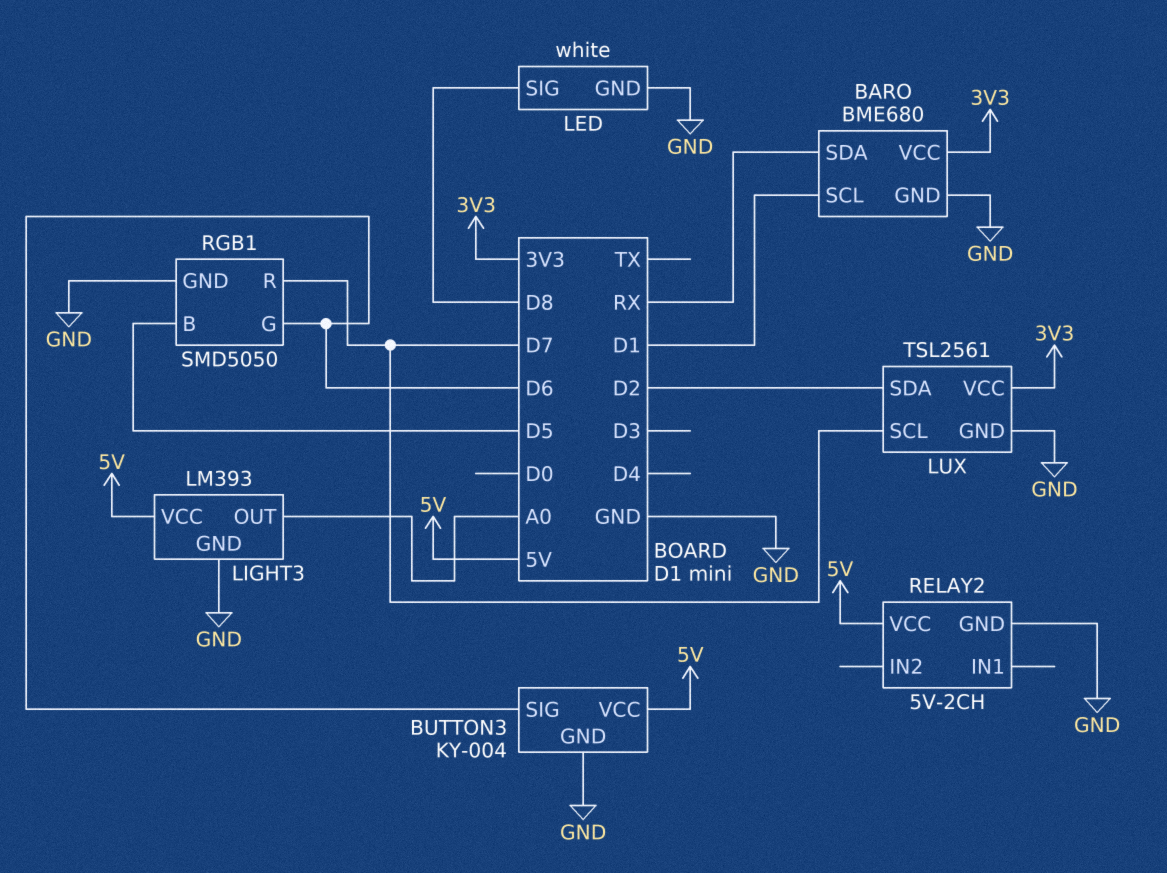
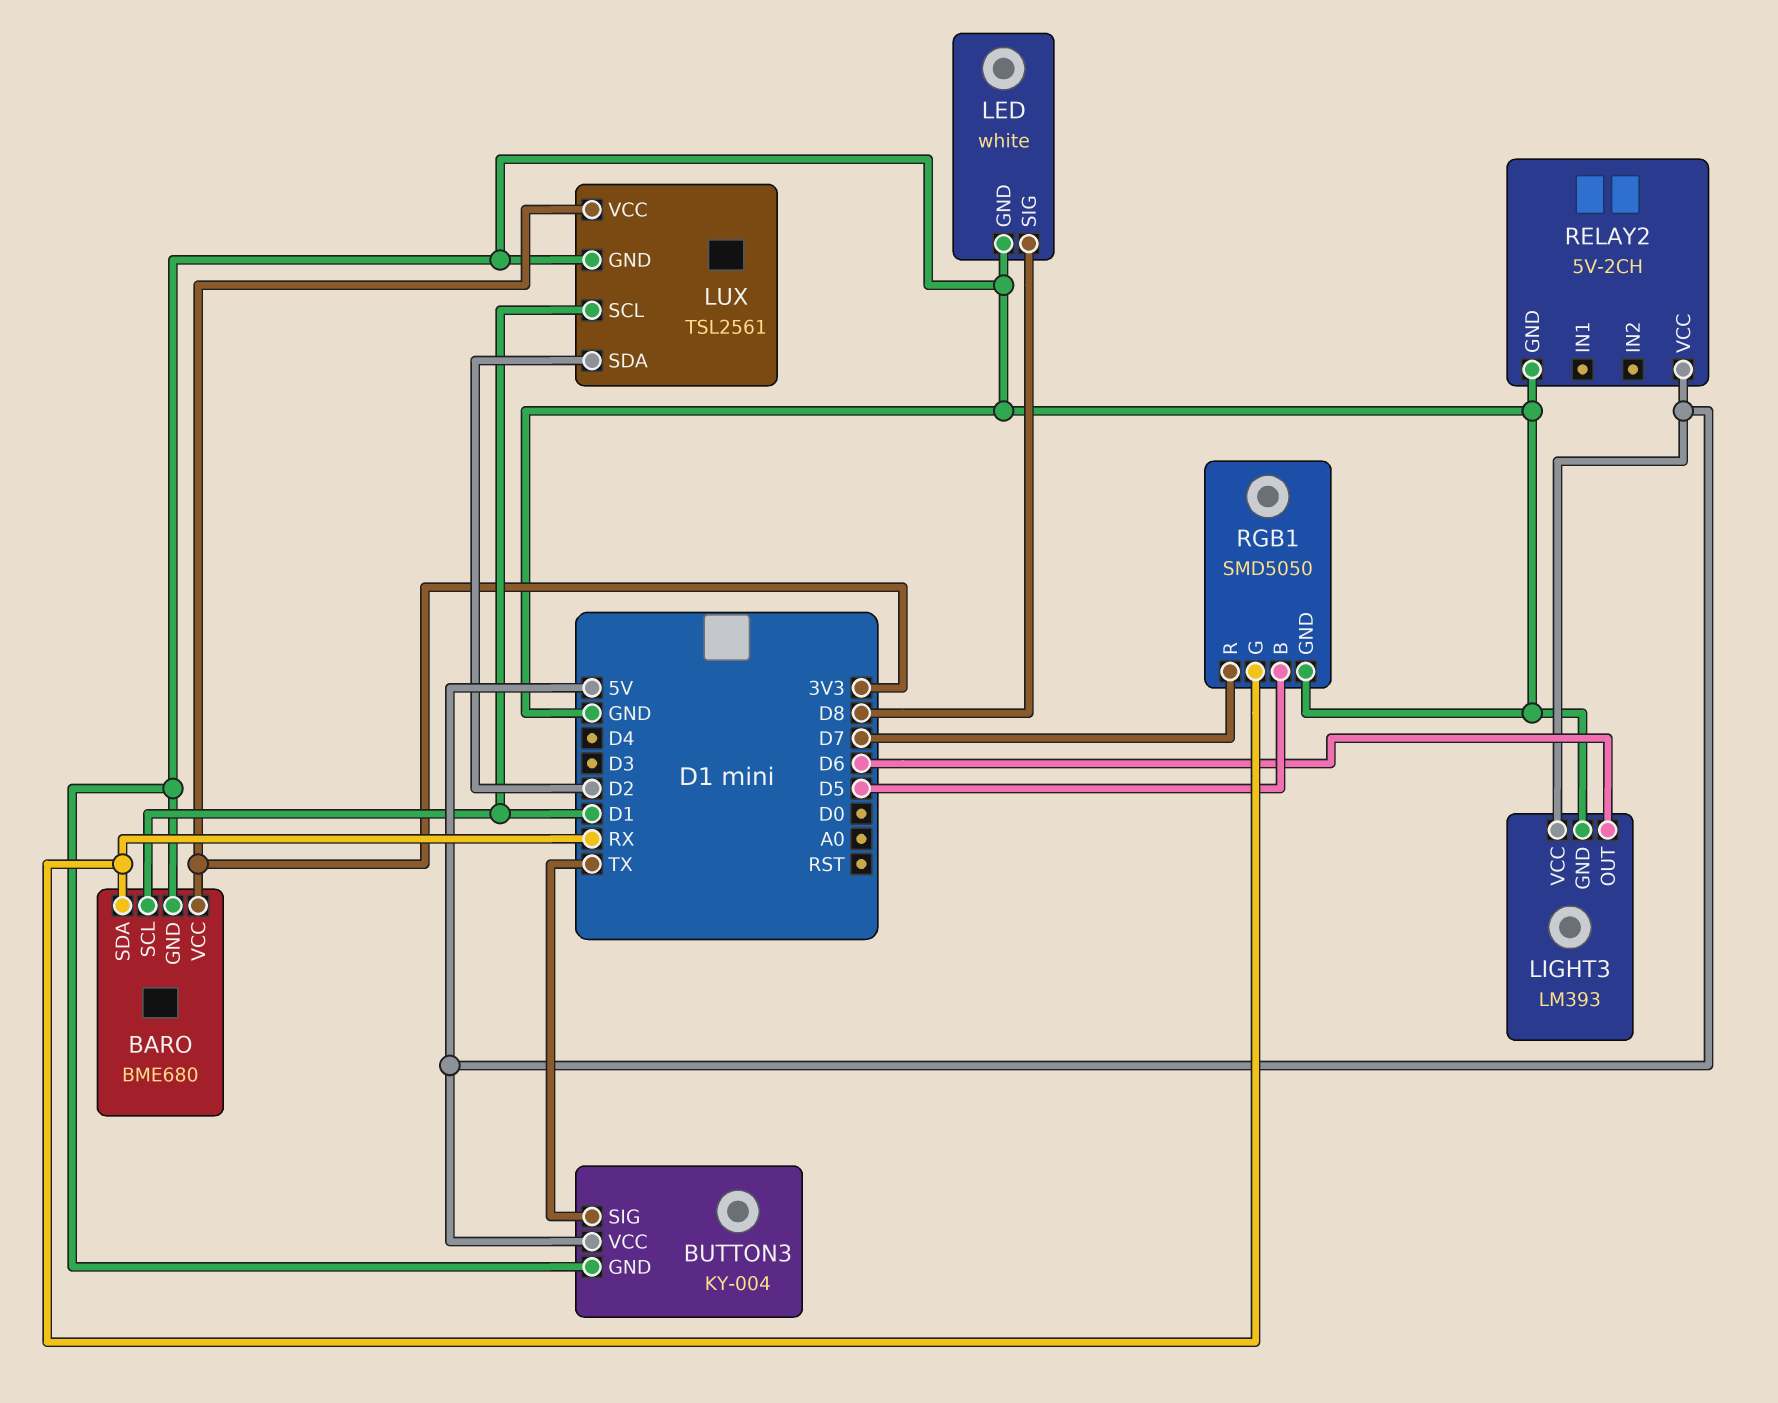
BUTTON3 pin SIG: D6 -> TX
LIGHT3 pin OUT: A0 -> D6
LUX pin SCL: D7 -> D1
RGB1 pin G: D6 -> RX

